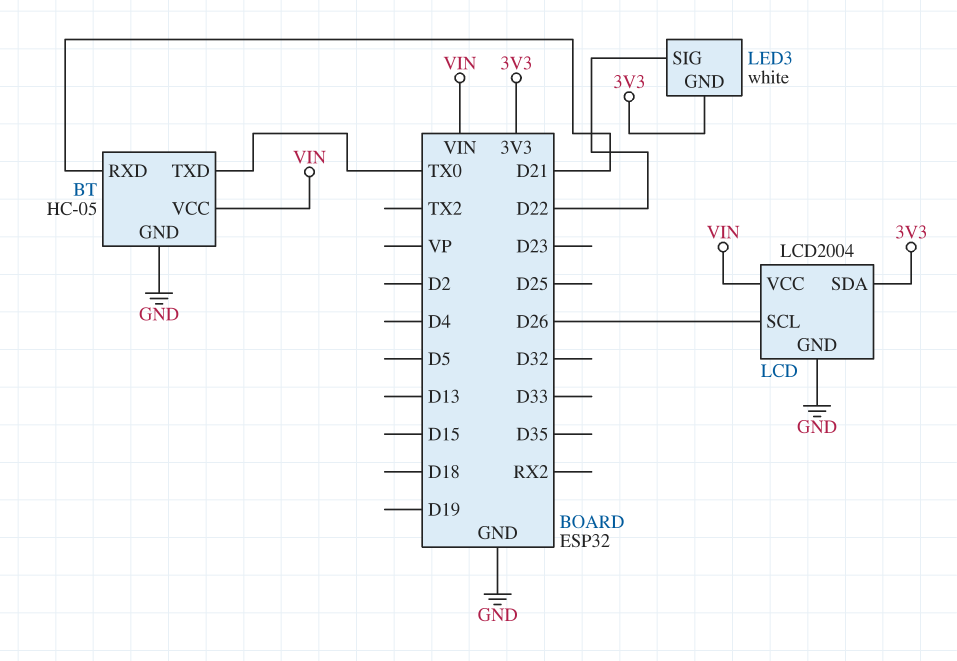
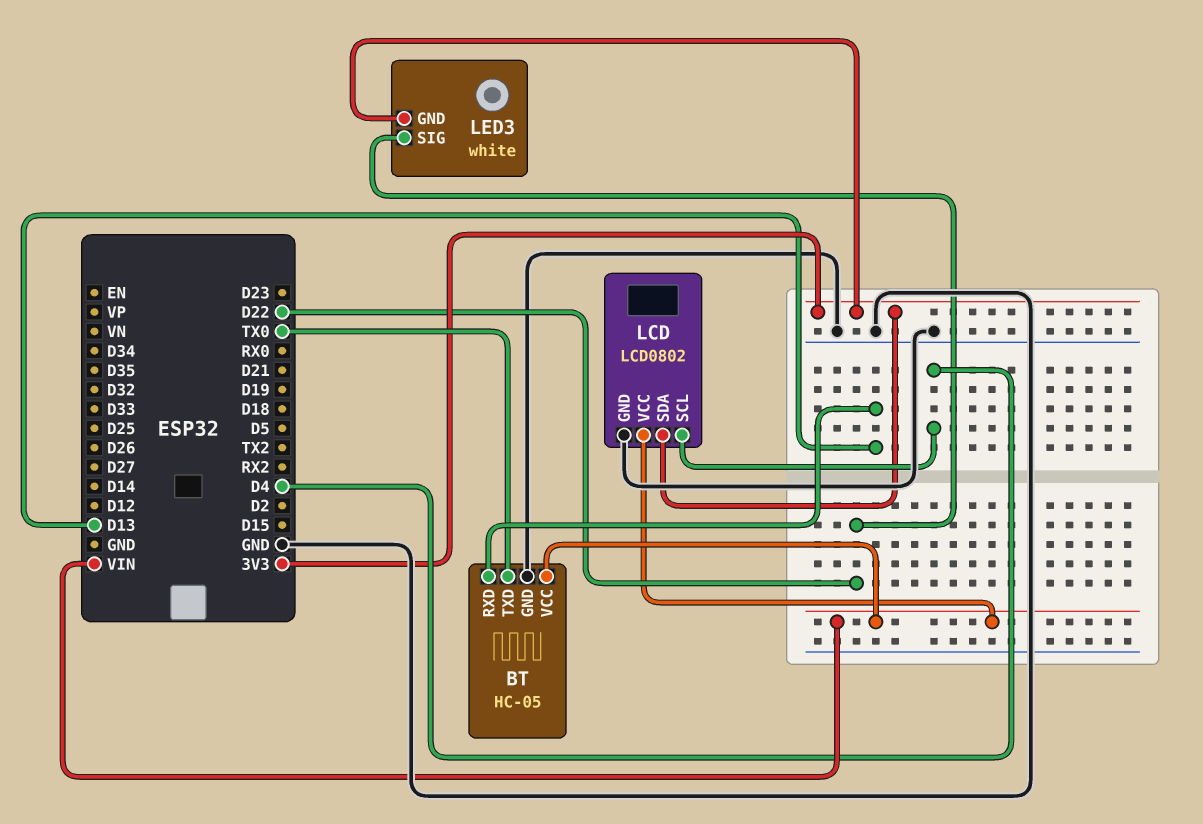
BT pin RXD: D21 -> D13
LCD: LCD2004 -> LCD0802
LCD pin SCL: D26 -> D4

